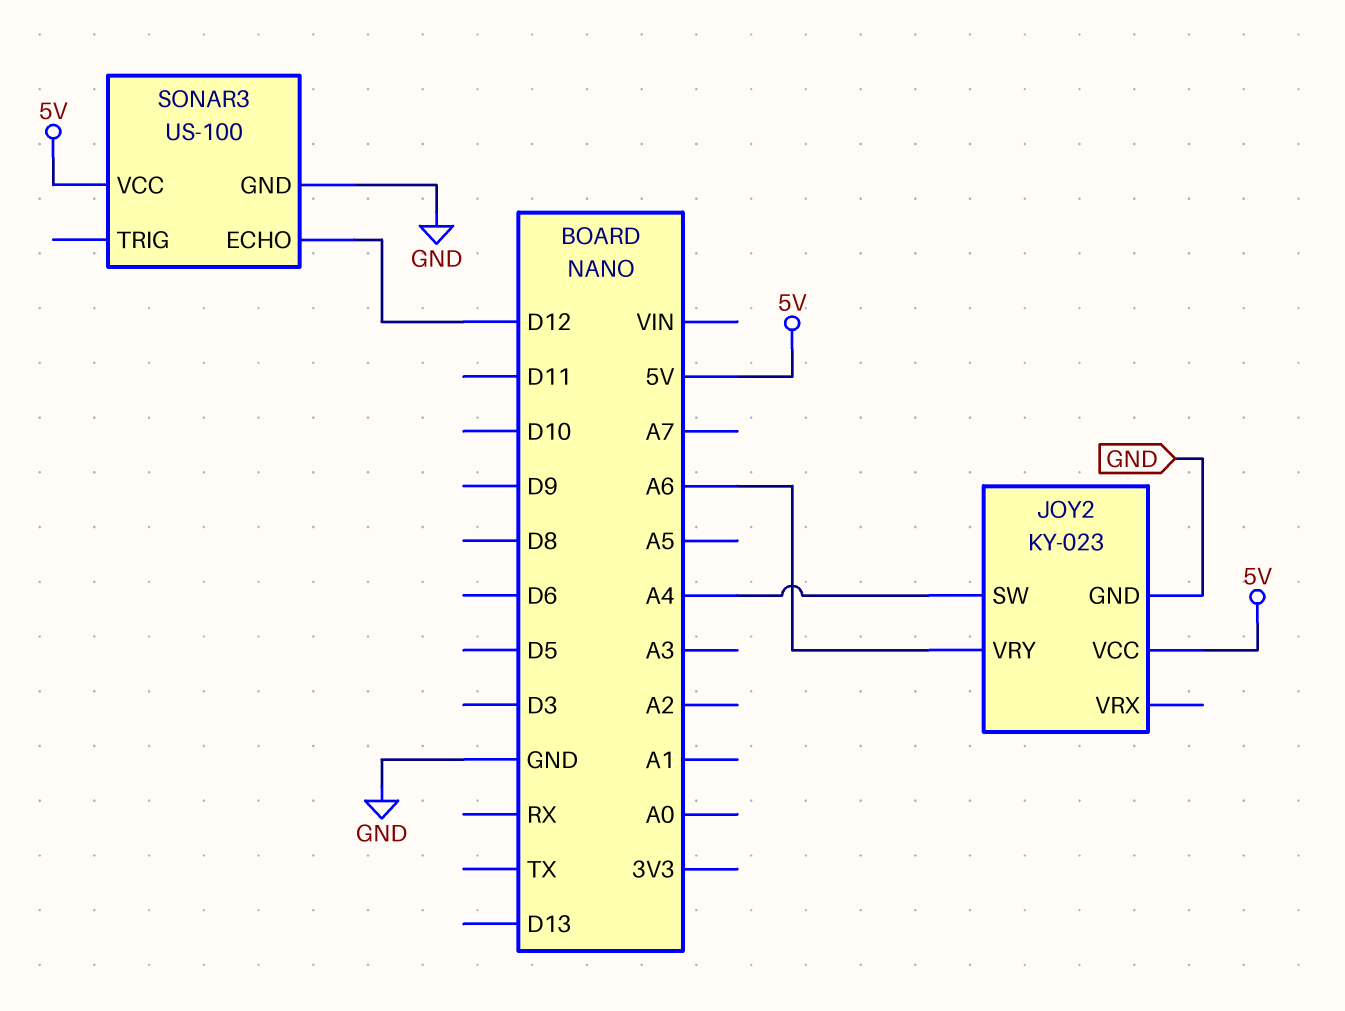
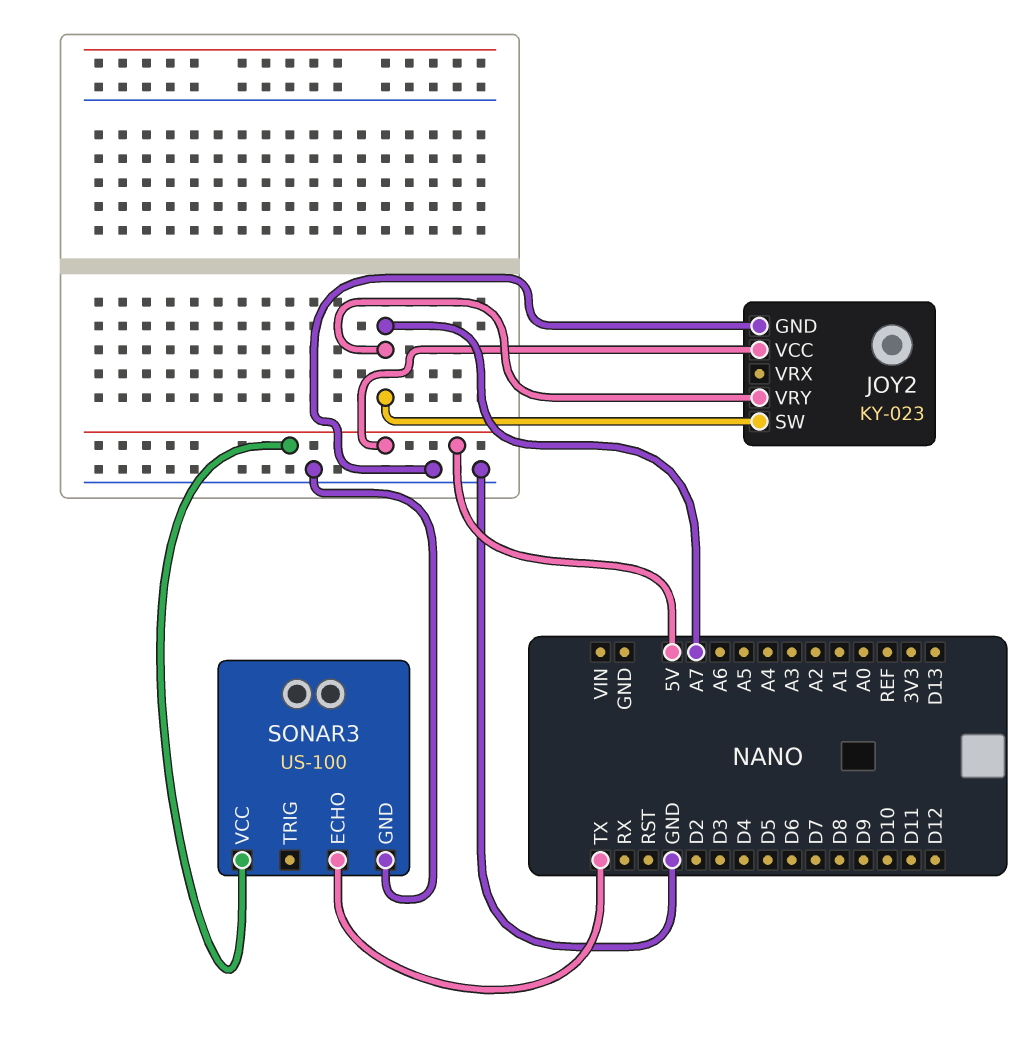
JOY2 pin SW: A4 -> A7
JOY2 pin VRY: A6 -> A7
SONAR3 pin ECHO: D12 -> TX

